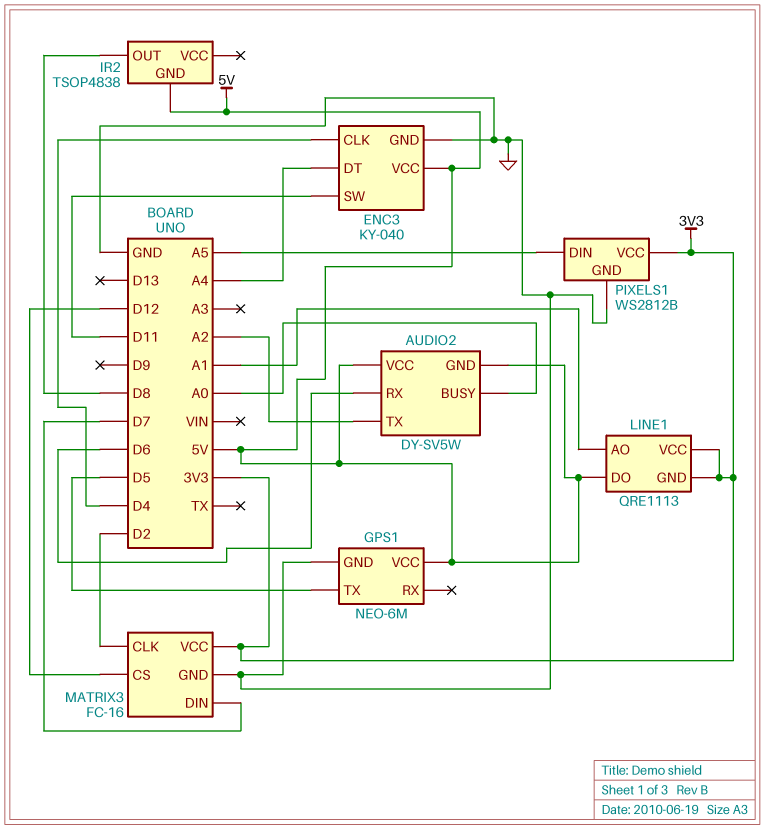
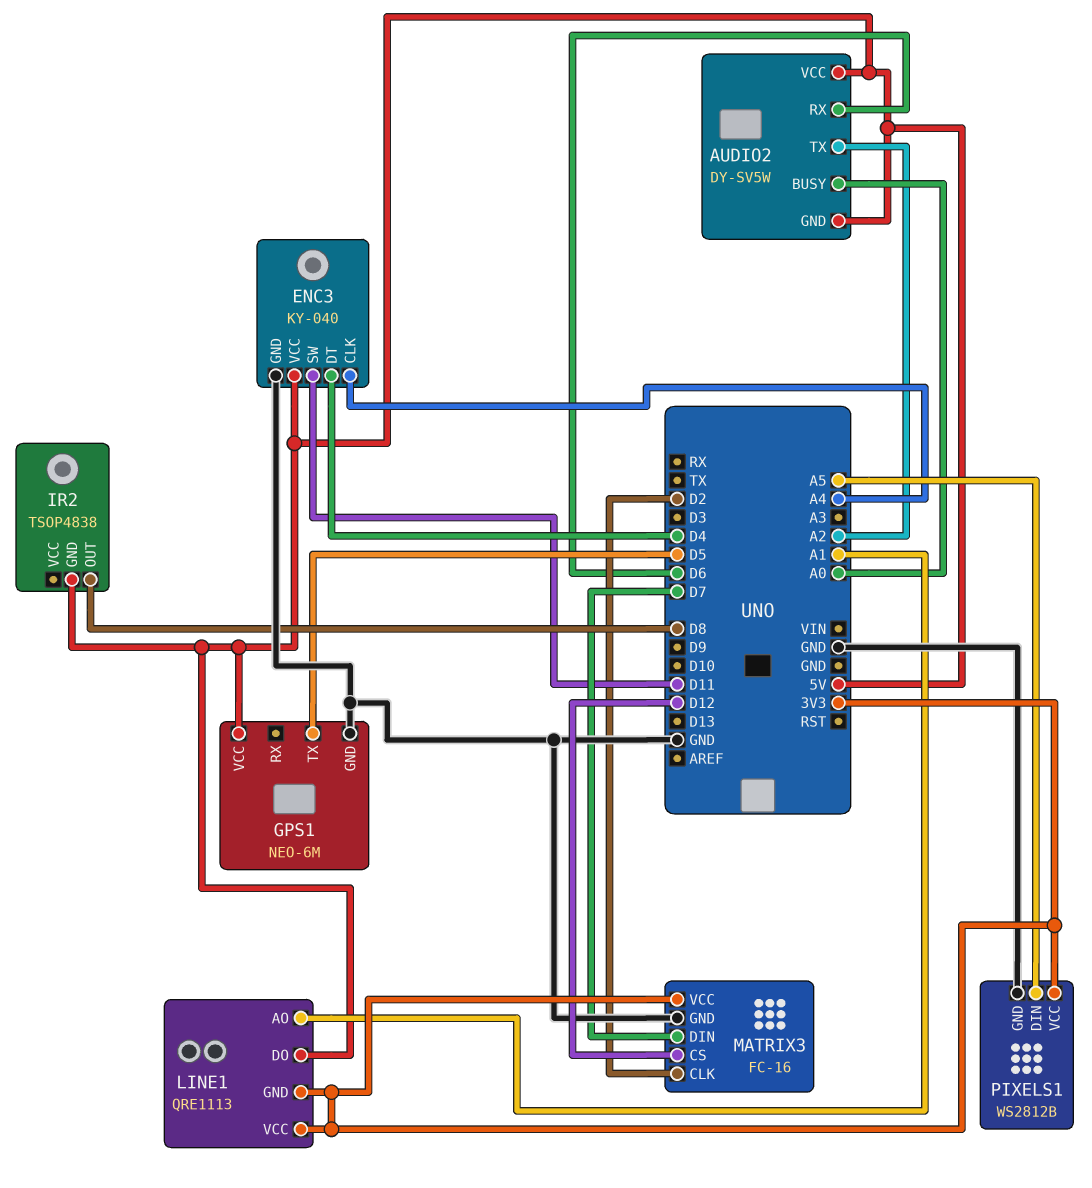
ENC3 pin CLK: D4 -> A4
ENC3 pin DT: A4 -> D4

